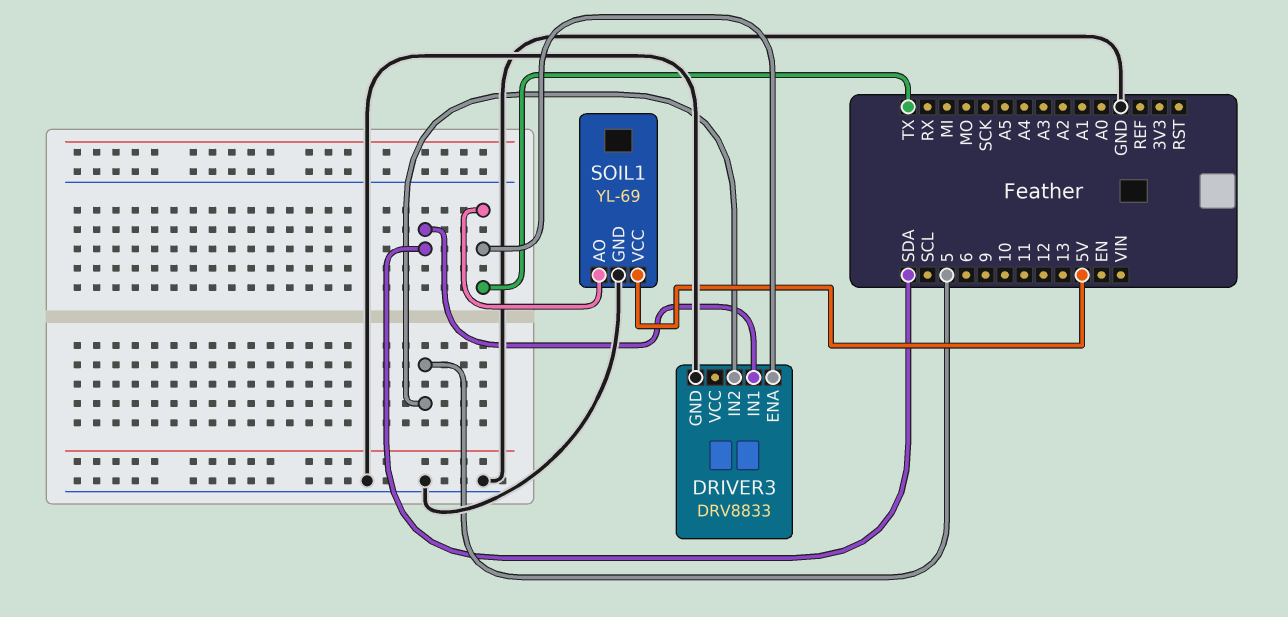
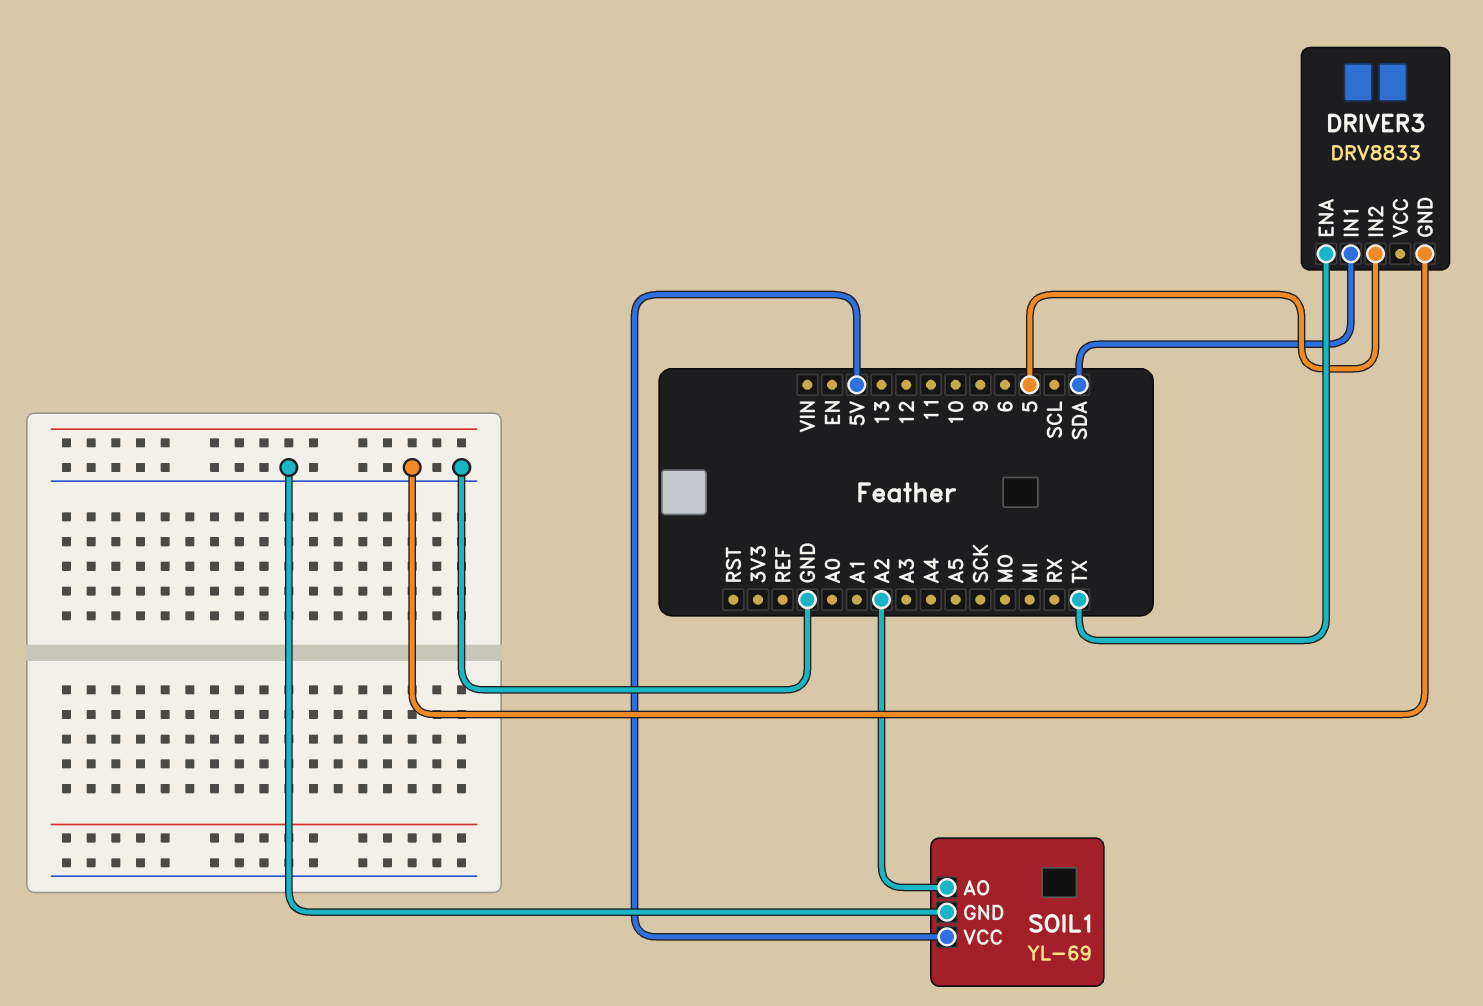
SOIL1 pin AO: TX -> A2

